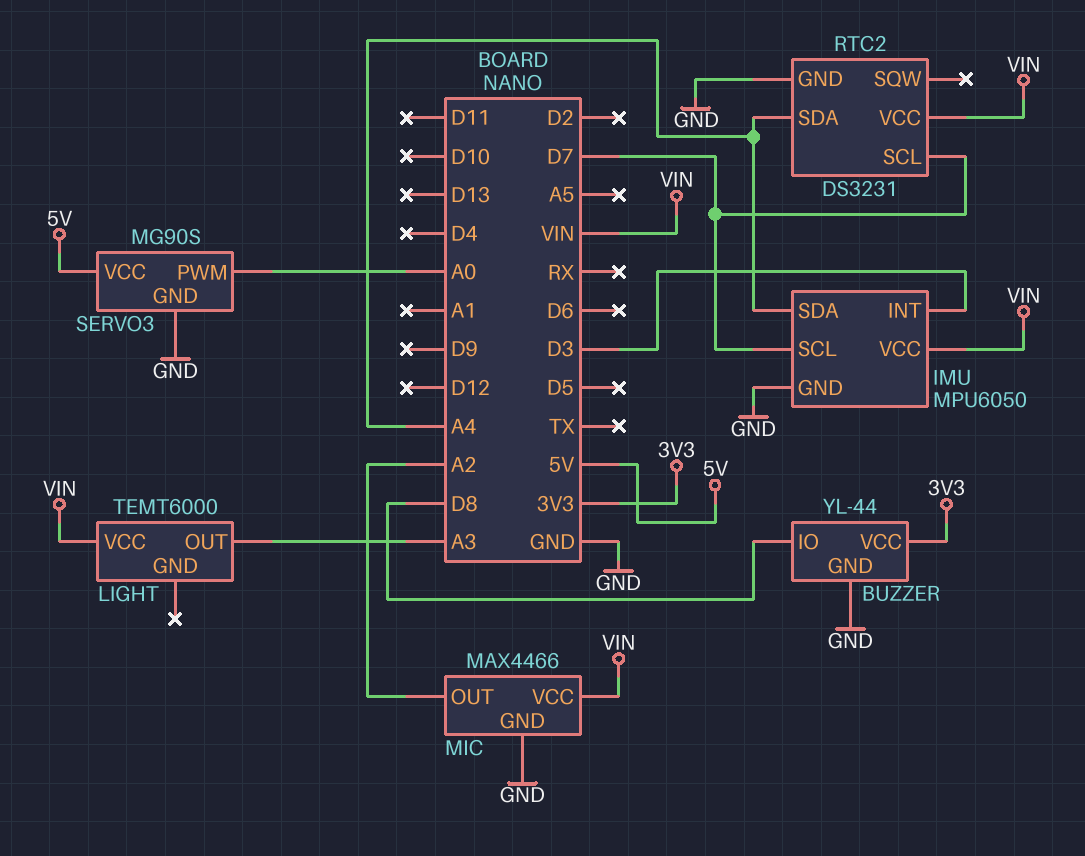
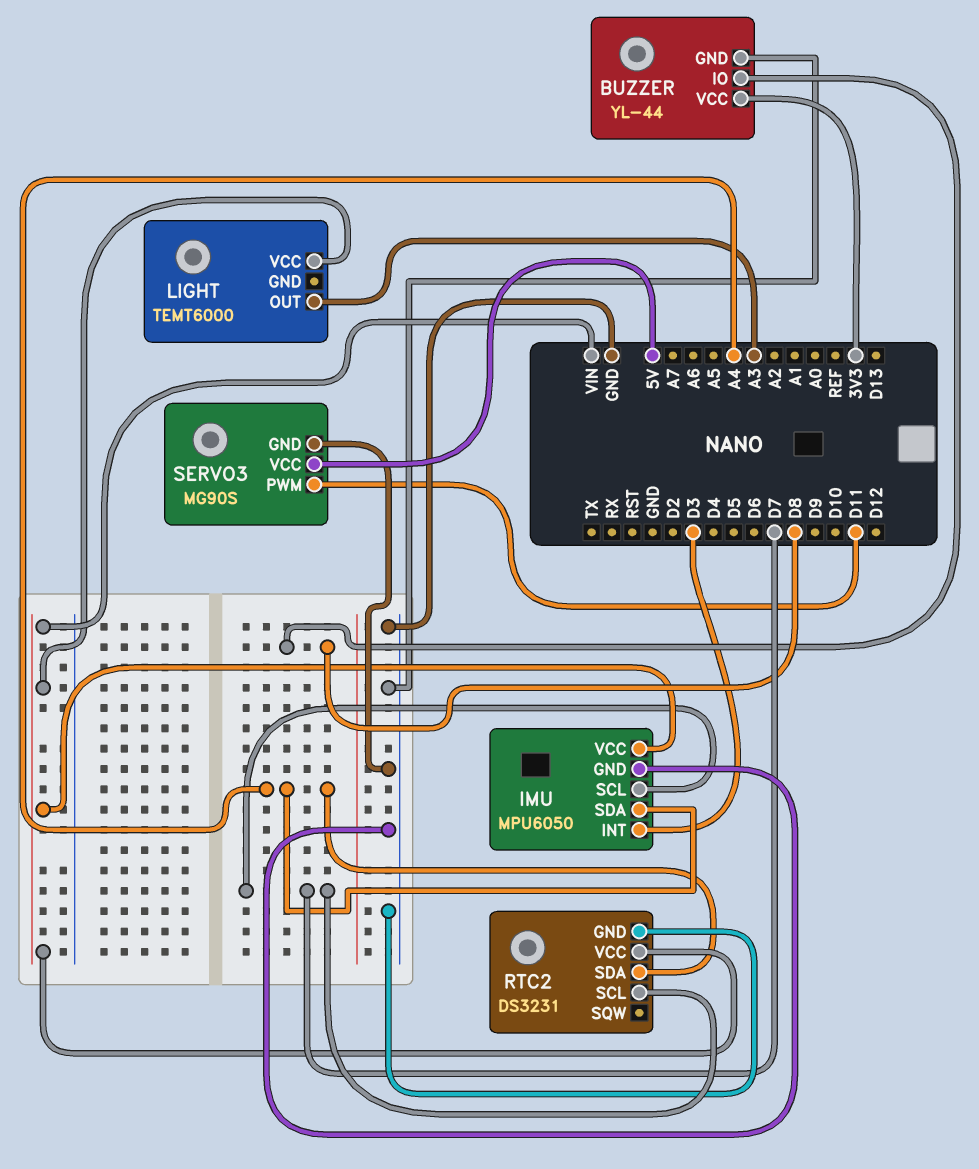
MIC: MAX4466 -> none
MIC pin GND: GND -> none
MIC pin OUT: A2 -> none
MIC pin VCC: VIN -> none
SERVO3 pin PWM: A0 -> D11

